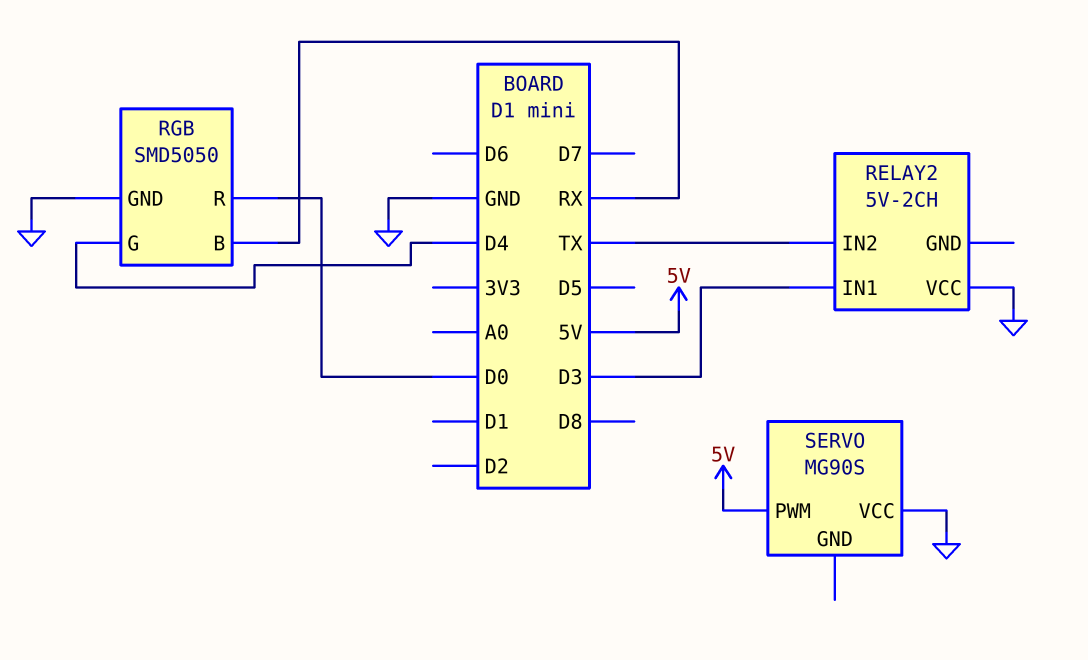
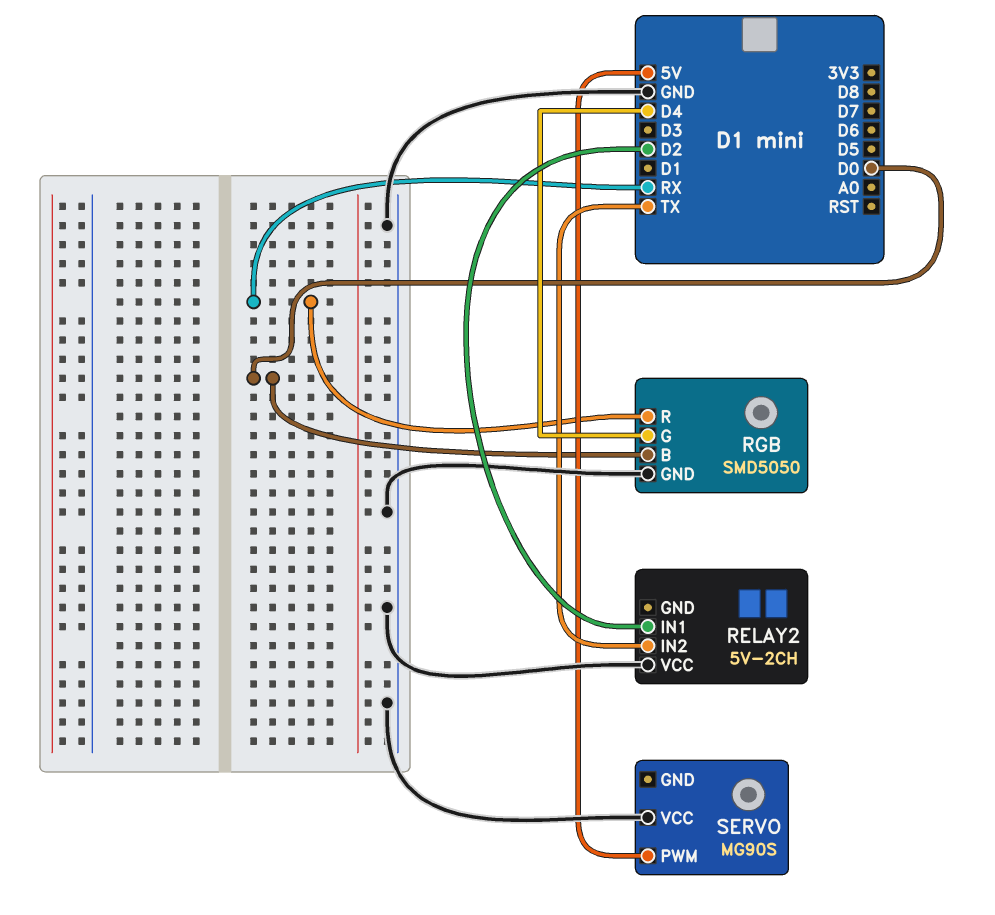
RELAY2 pin IN1: D3 -> D2
RGB pin B: RX -> D0
RGB pin R: D0 -> RX

